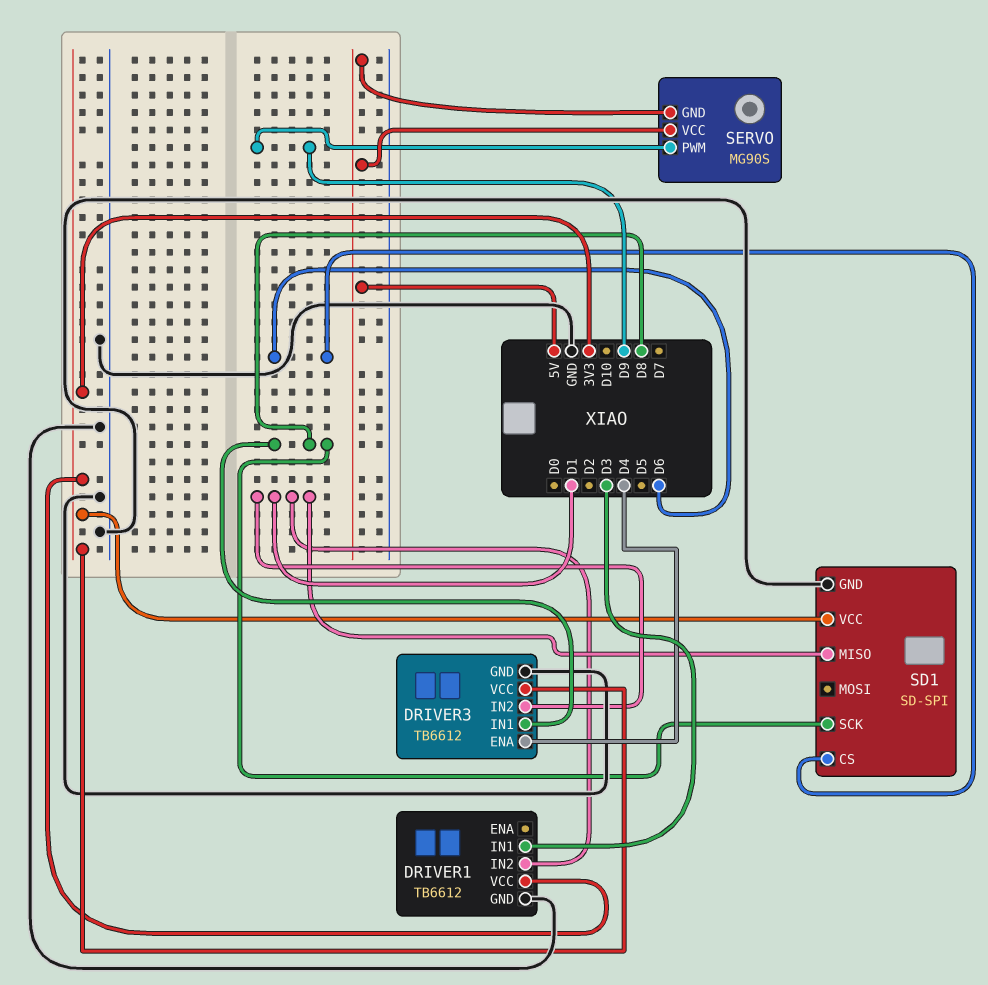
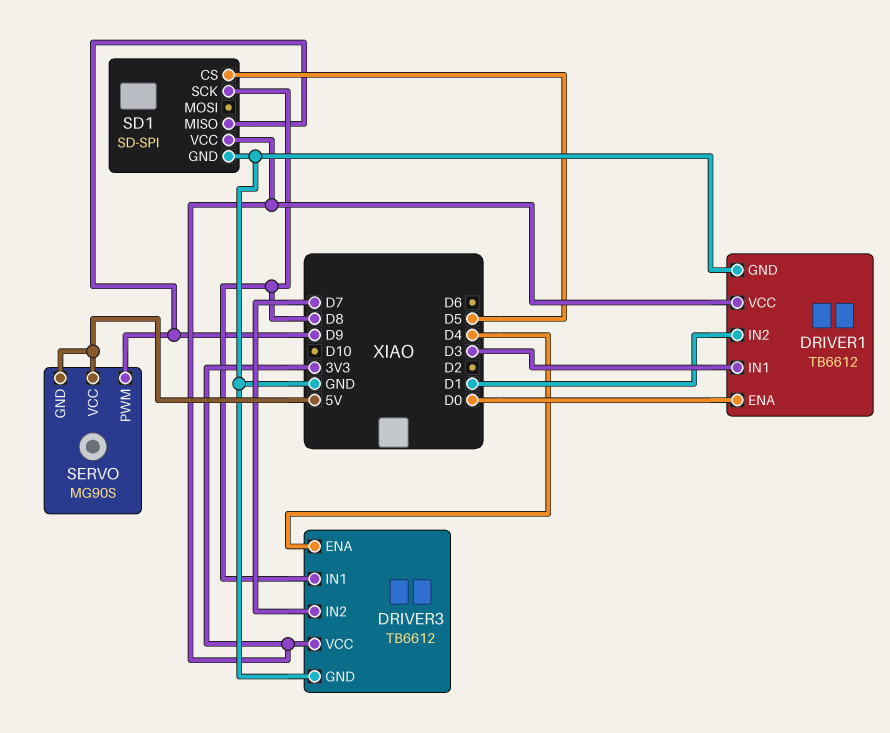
DRIVER1 pin ENA: none -> D0
DRIVER3 pin IN2: D1 -> D7
SD1 pin CS: D6 -> D5
SD1 pin MISO: D1 -> D9

